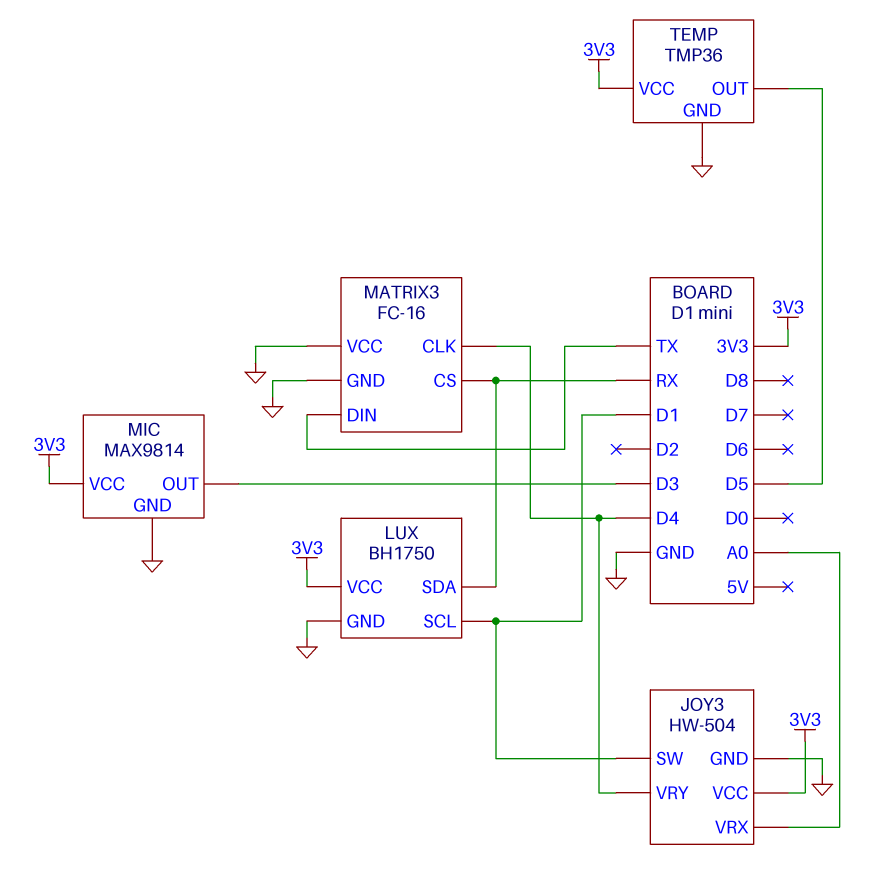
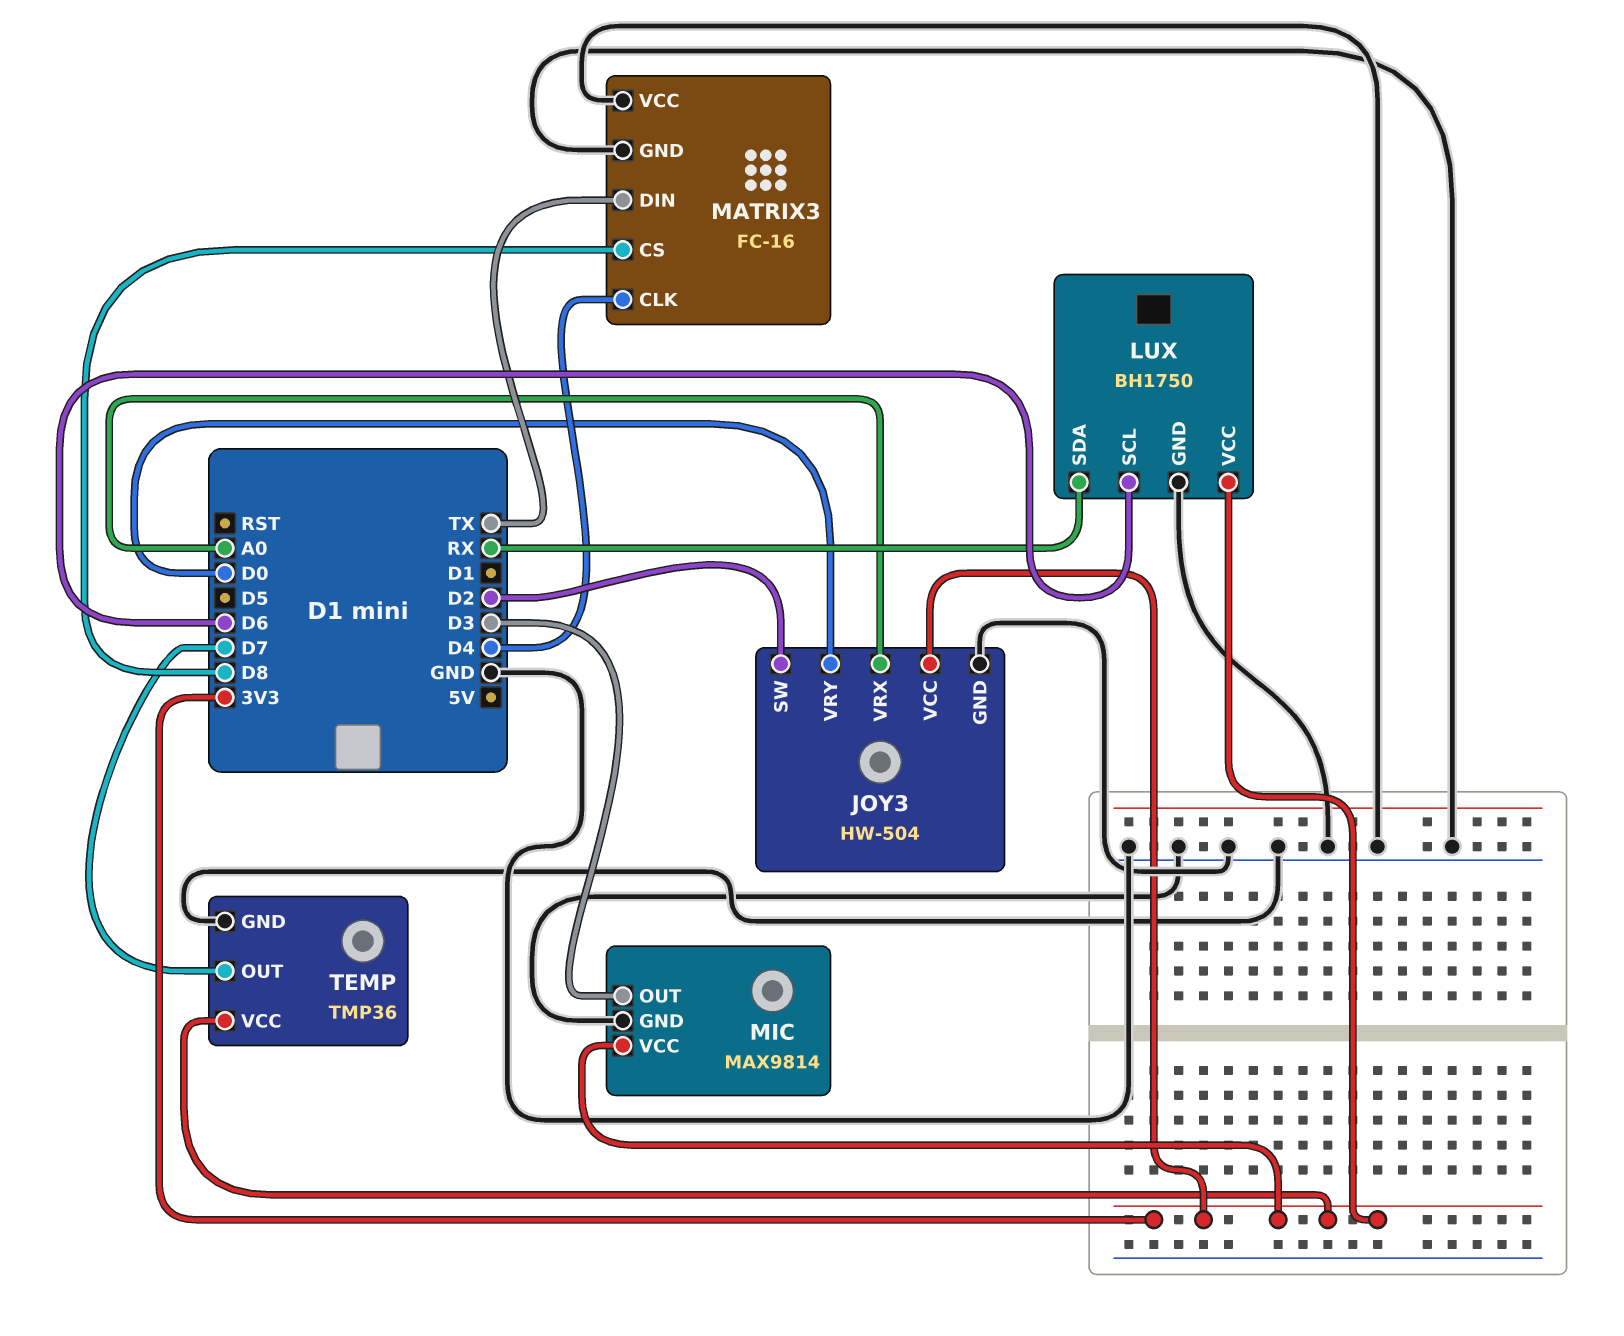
JOY3 pin SW: D1 -> D2
JOY3 pin VRY: D4 -> D0
LUX pin SCL: D1 -> D6
MATRIX3 pin CS: RX -> D8
TEMP pin OUT: D5 -> D7

